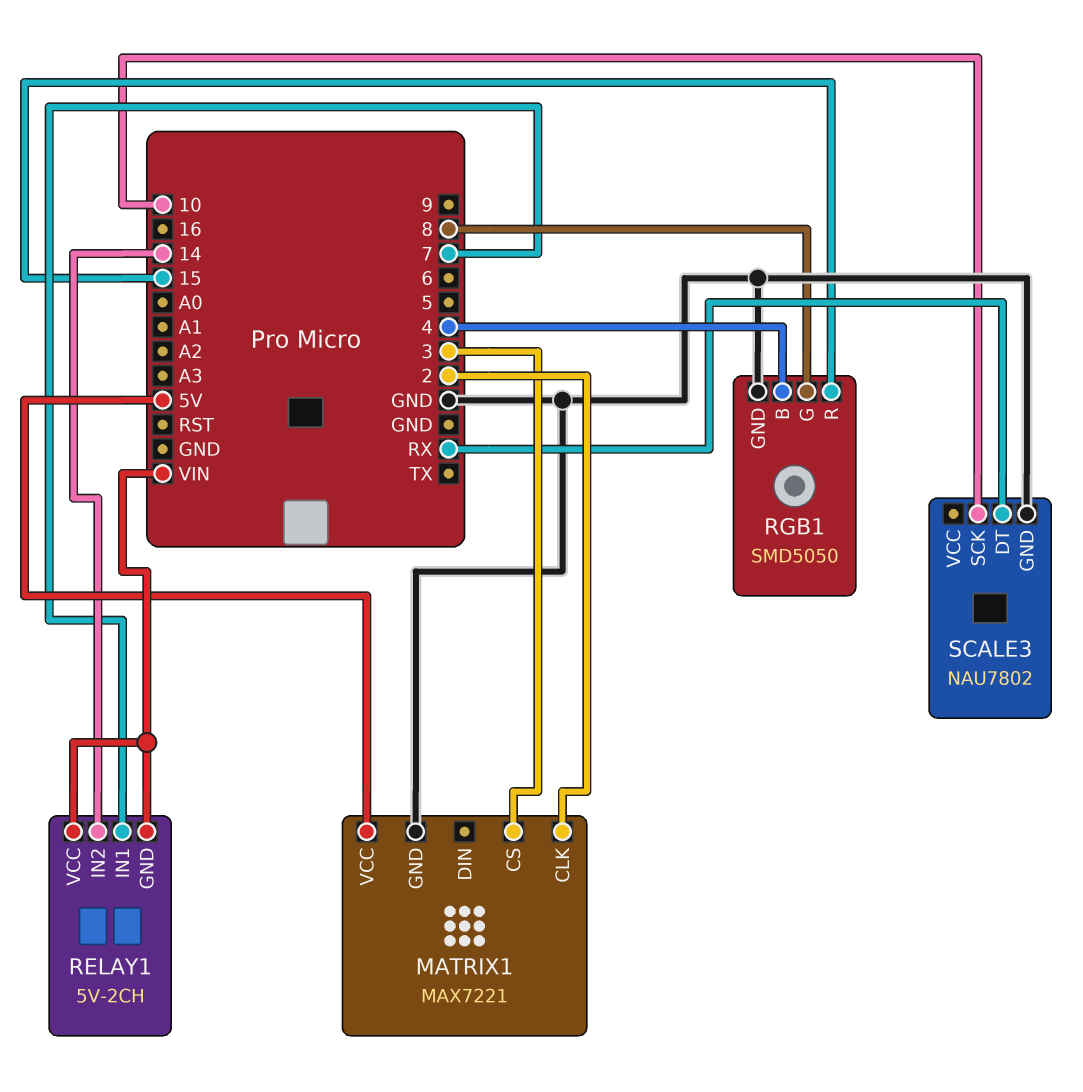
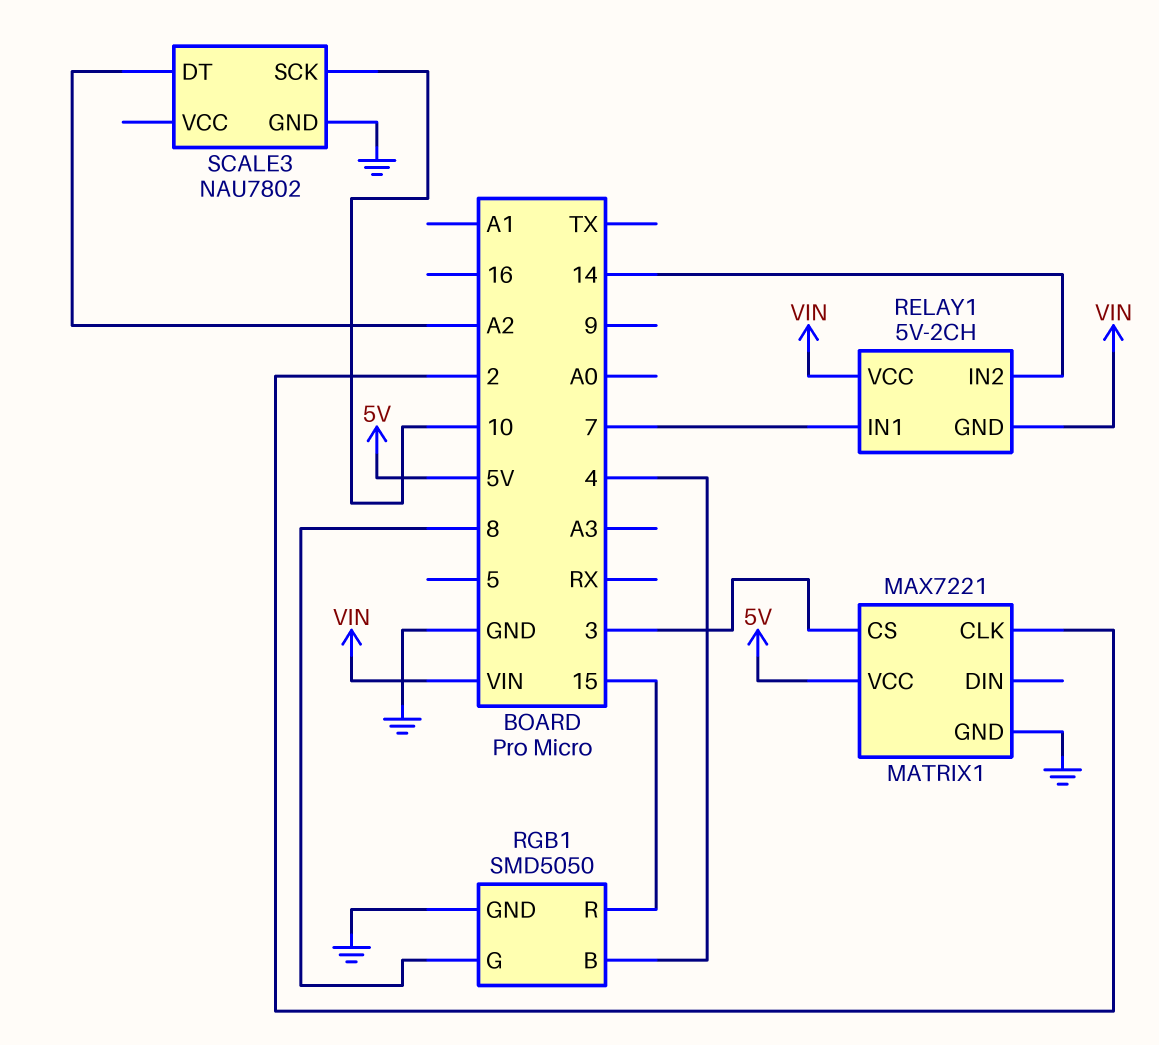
SCALE3 pin DT: RX -> A2

